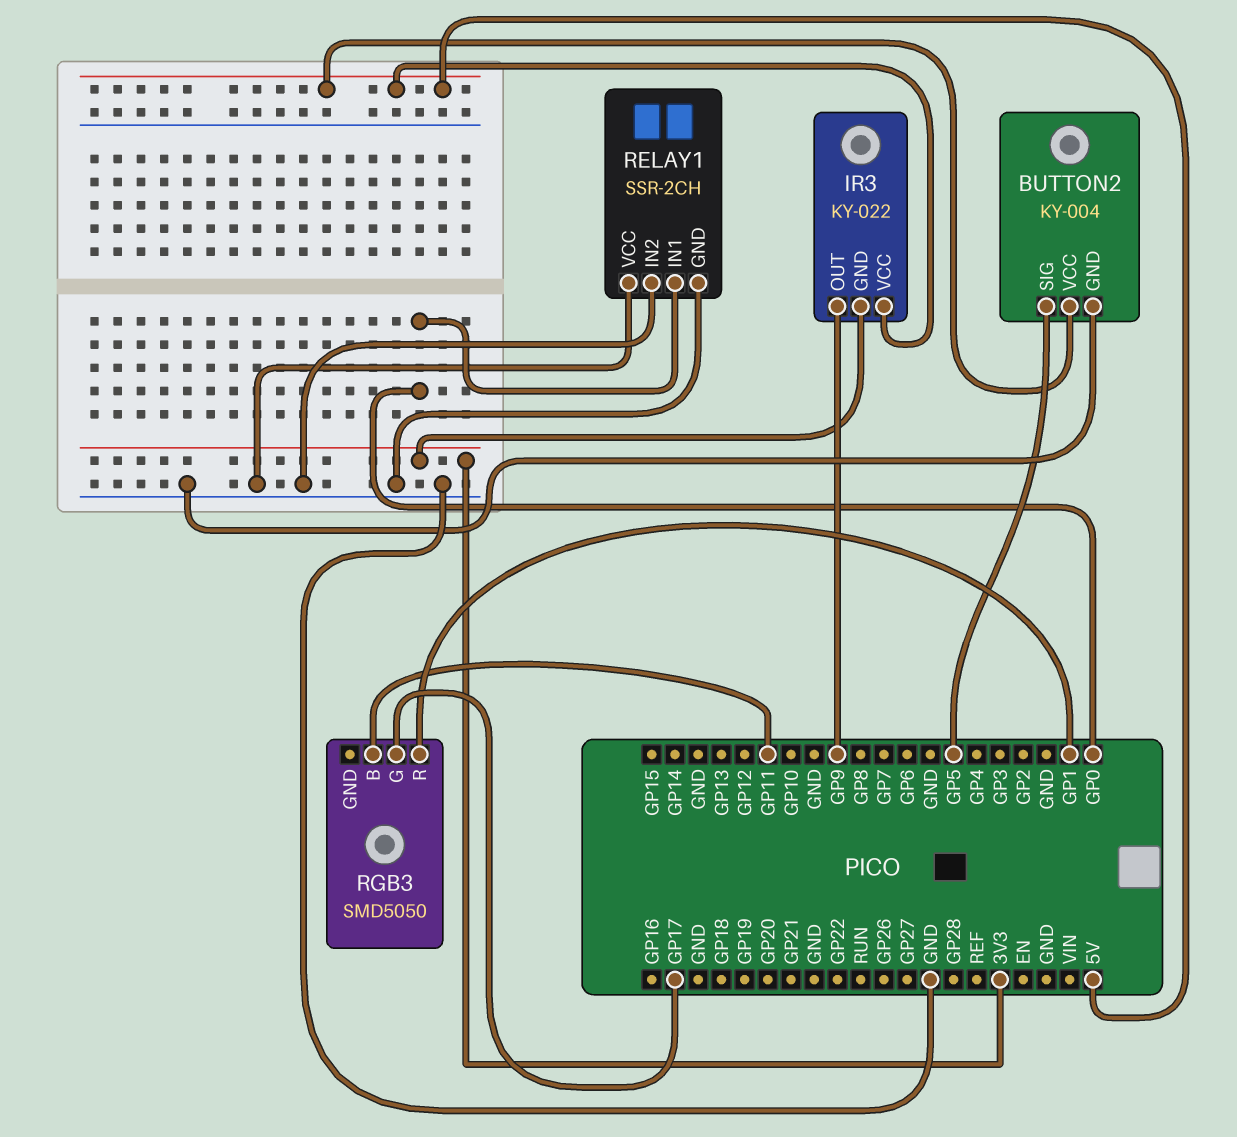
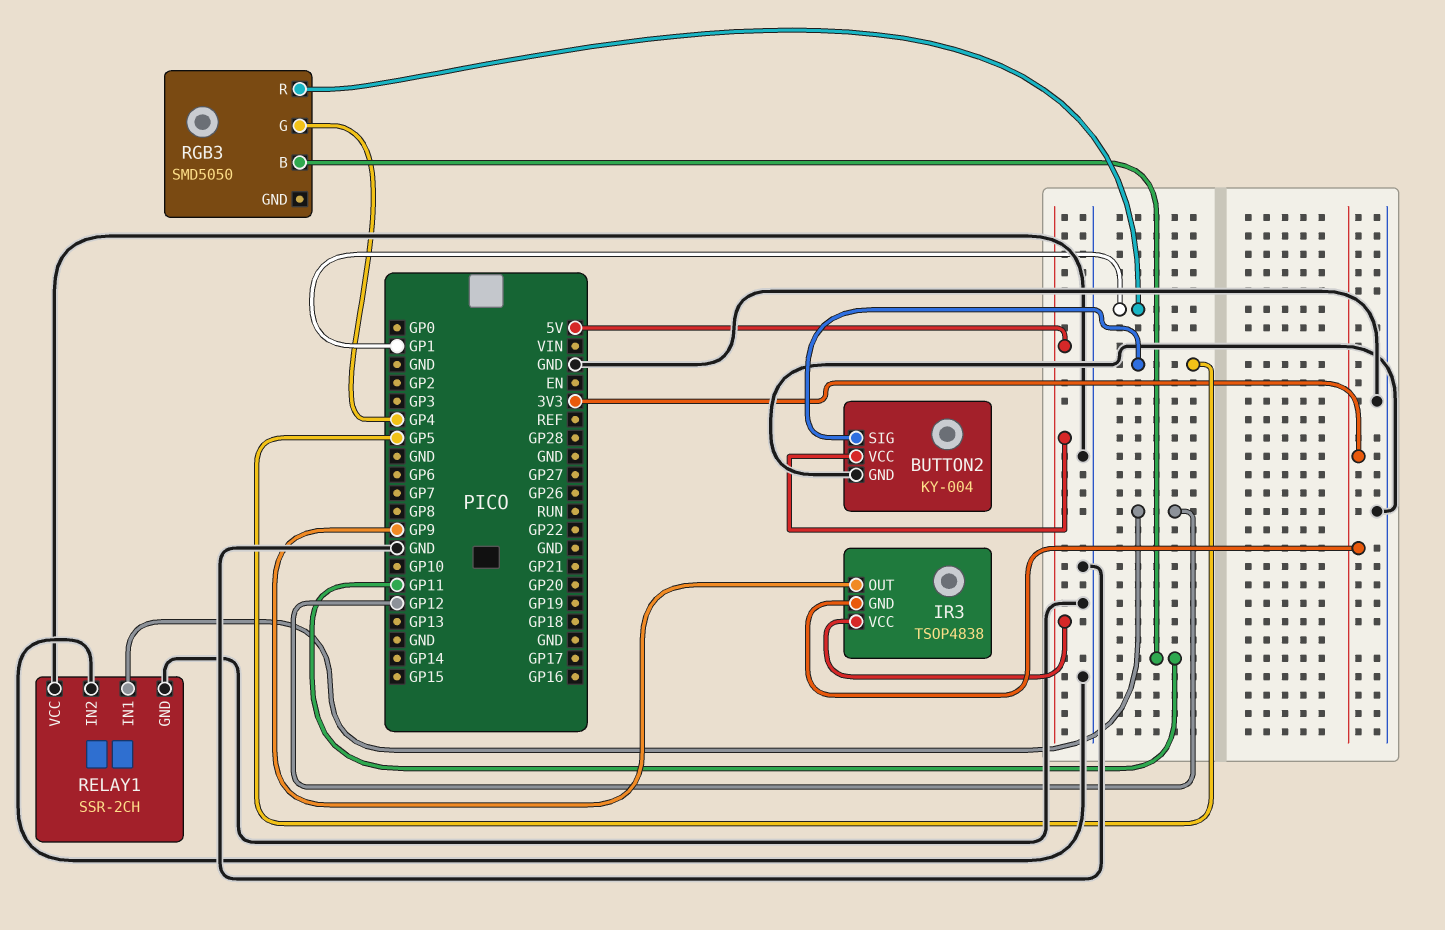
IR3: KY-022 -> TSOP4838
RELAY1 pin IN1: GP0 -> GP12
RGB3 pin G: GP17 -> GP4

